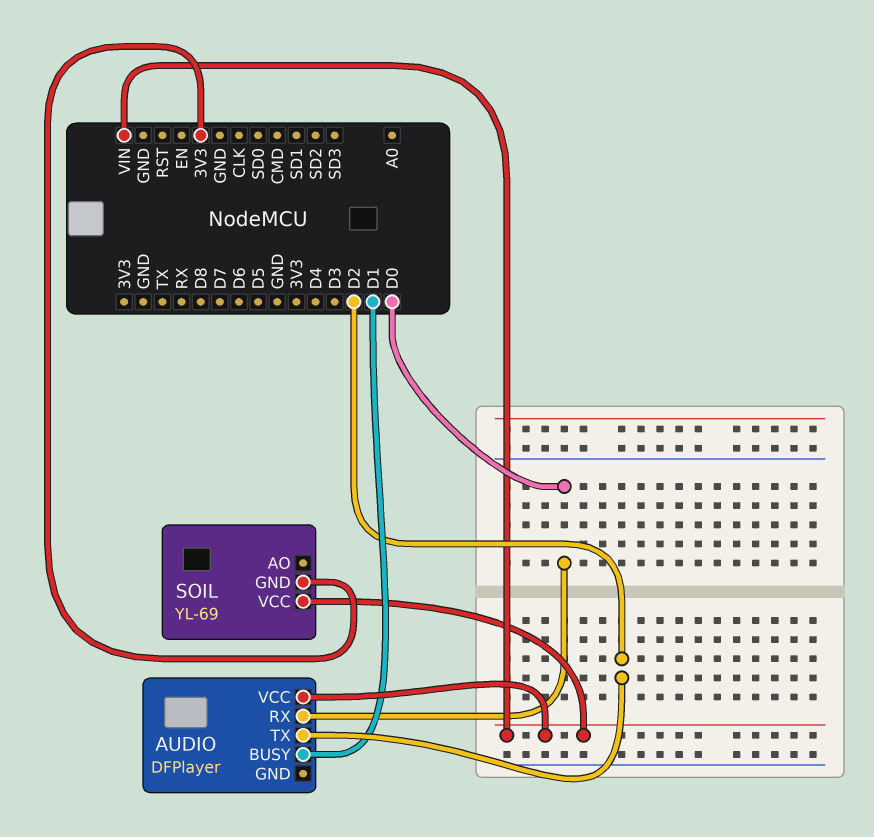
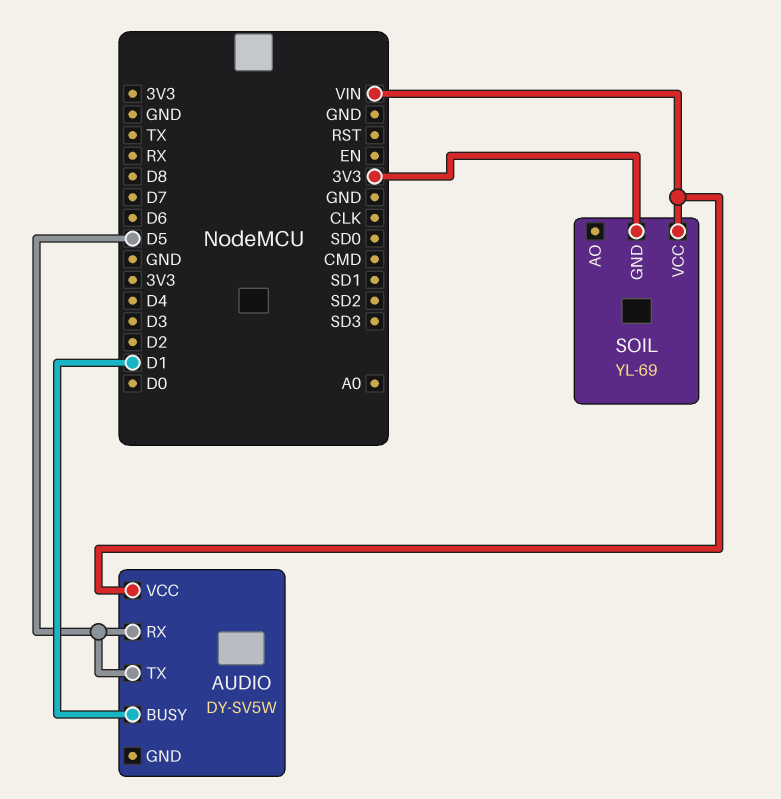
AUDIO: DFPlayer -> DY-SV5W
AUDIO pin RX: D0 -> D5
AUDIO pin TX: D2 -> D5

